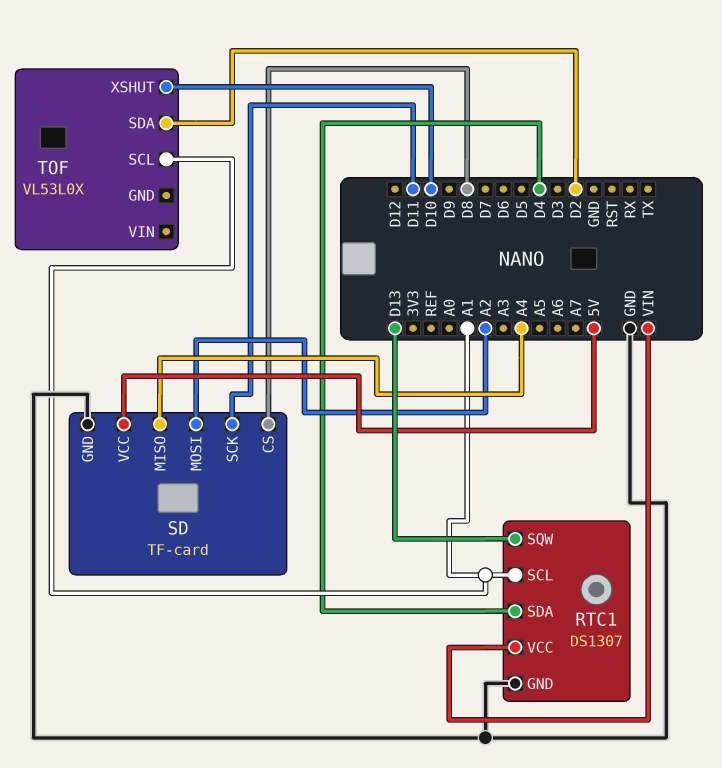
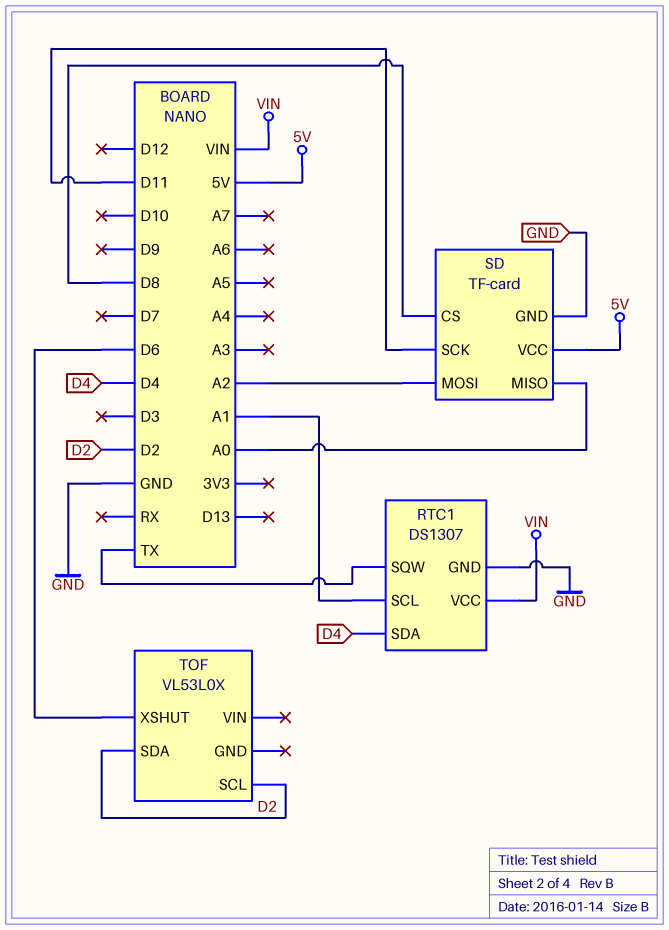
RTC1 pin SQW: D13 -> TX
SD pin MISO: A4 -> A0
TOF pin SCL: A1 -> D2
TOF pin XSHUT: D10 -> D6

